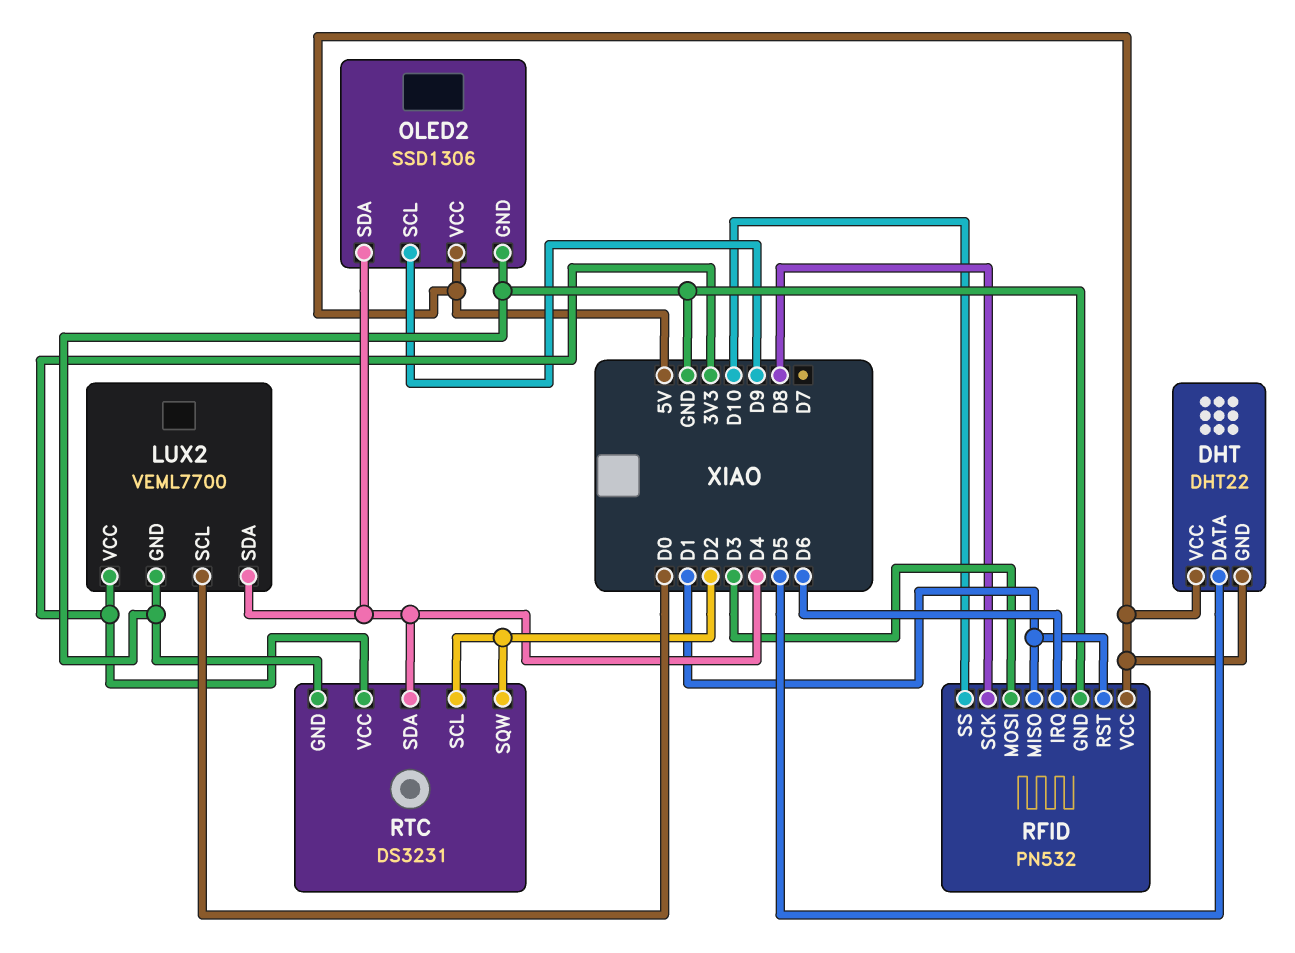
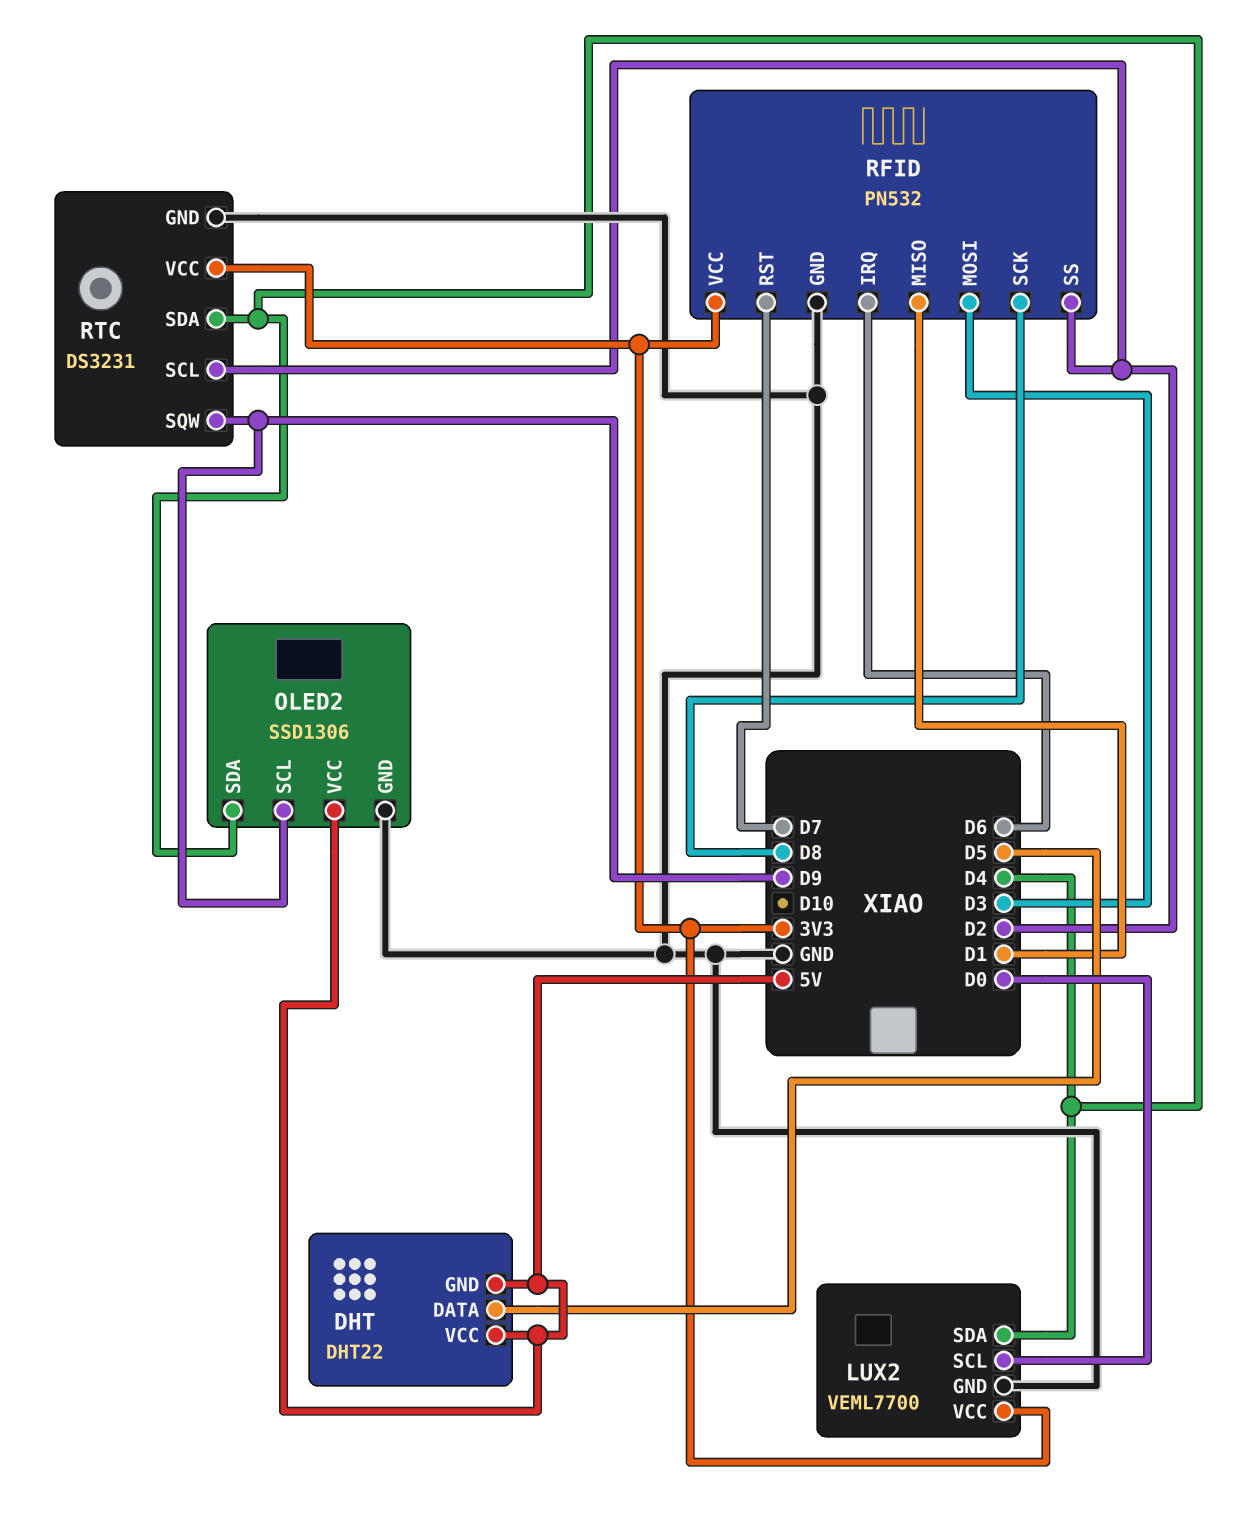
RFID pin RST: D1 -> D7
RFID pin SS: D10 -> D2
RFID pin VCC: 5V -> 3V3
RTC pin SQW: D2 -> D9

